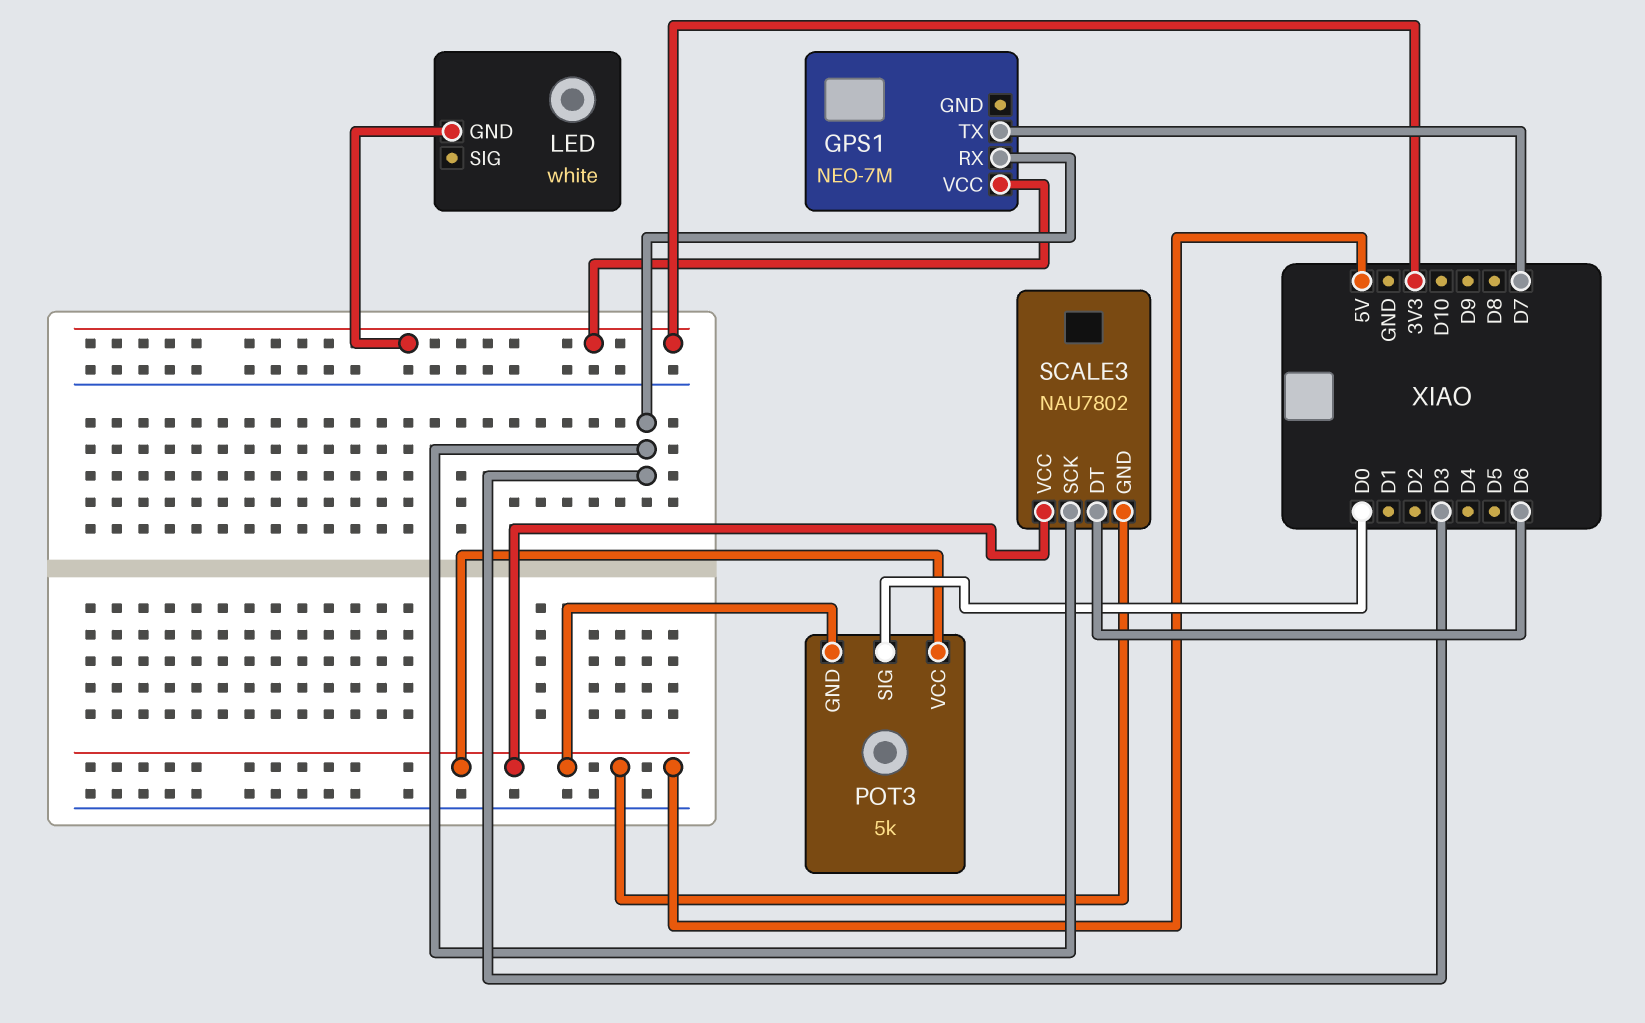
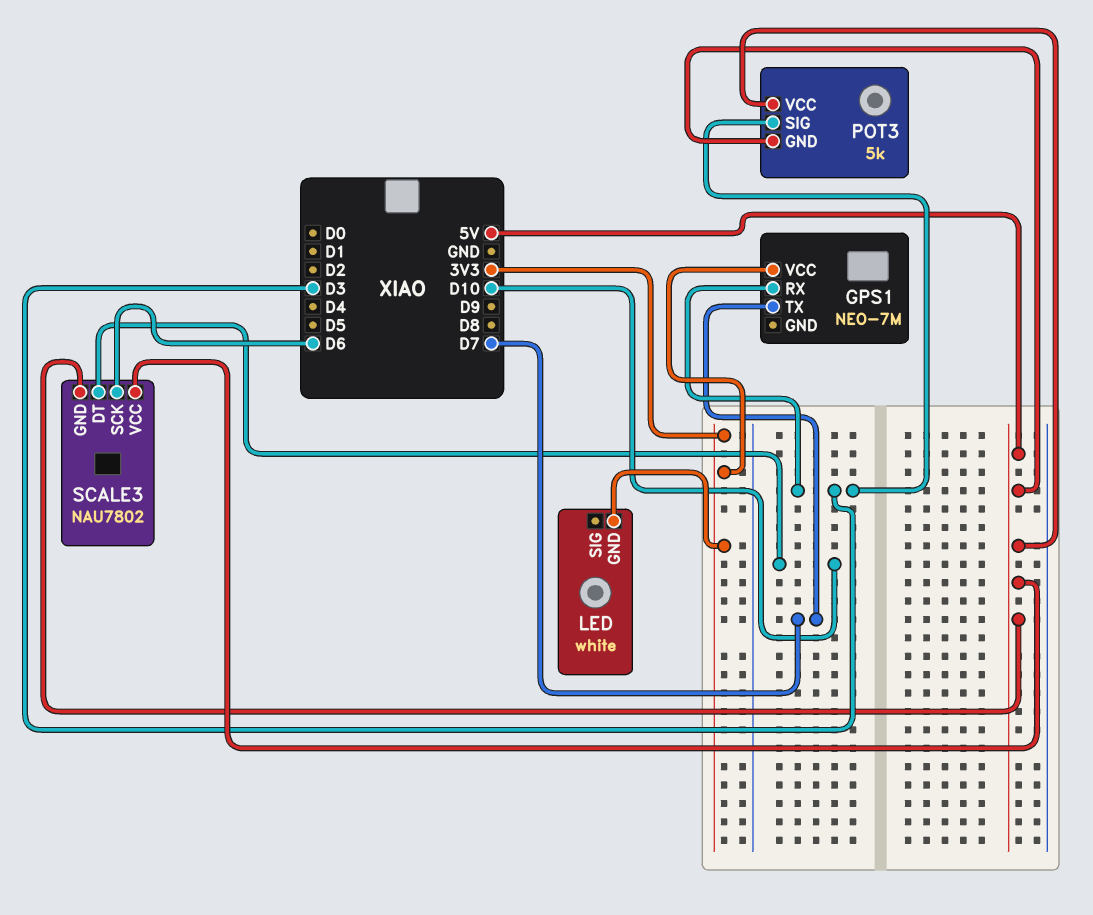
POT3 pin SIG: D0 -> D3
SCALE3 pin DT: D6 -> D10
SCALE3 pin SCK: D3 -> D6

